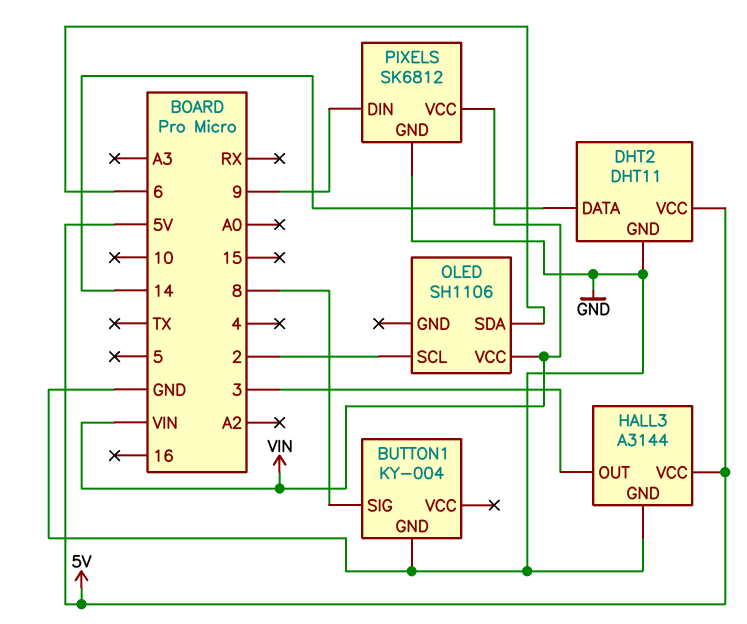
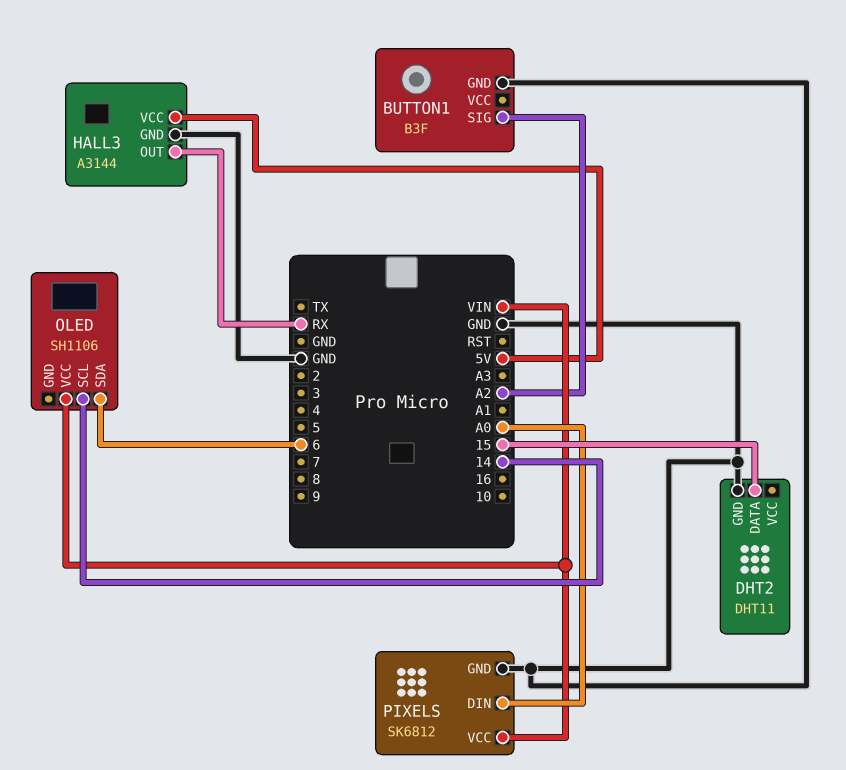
BUTTON1: KY-004 -> B3F
BUTTON1 pin SIG: 8 -> A2
DHT2 pin DATA: 14 -> 15
DHT2 pin VCC: 5V -> none
HALL3 pin OUT: 3 -> RX
OLED pin SCL: 2 -> 14
PIXELS pin DIN: 9 -> A0

